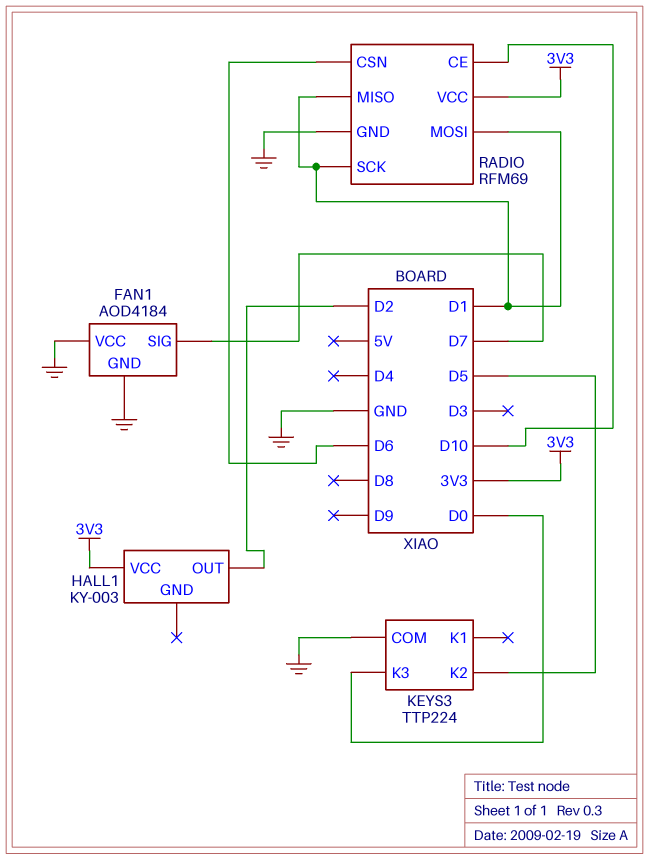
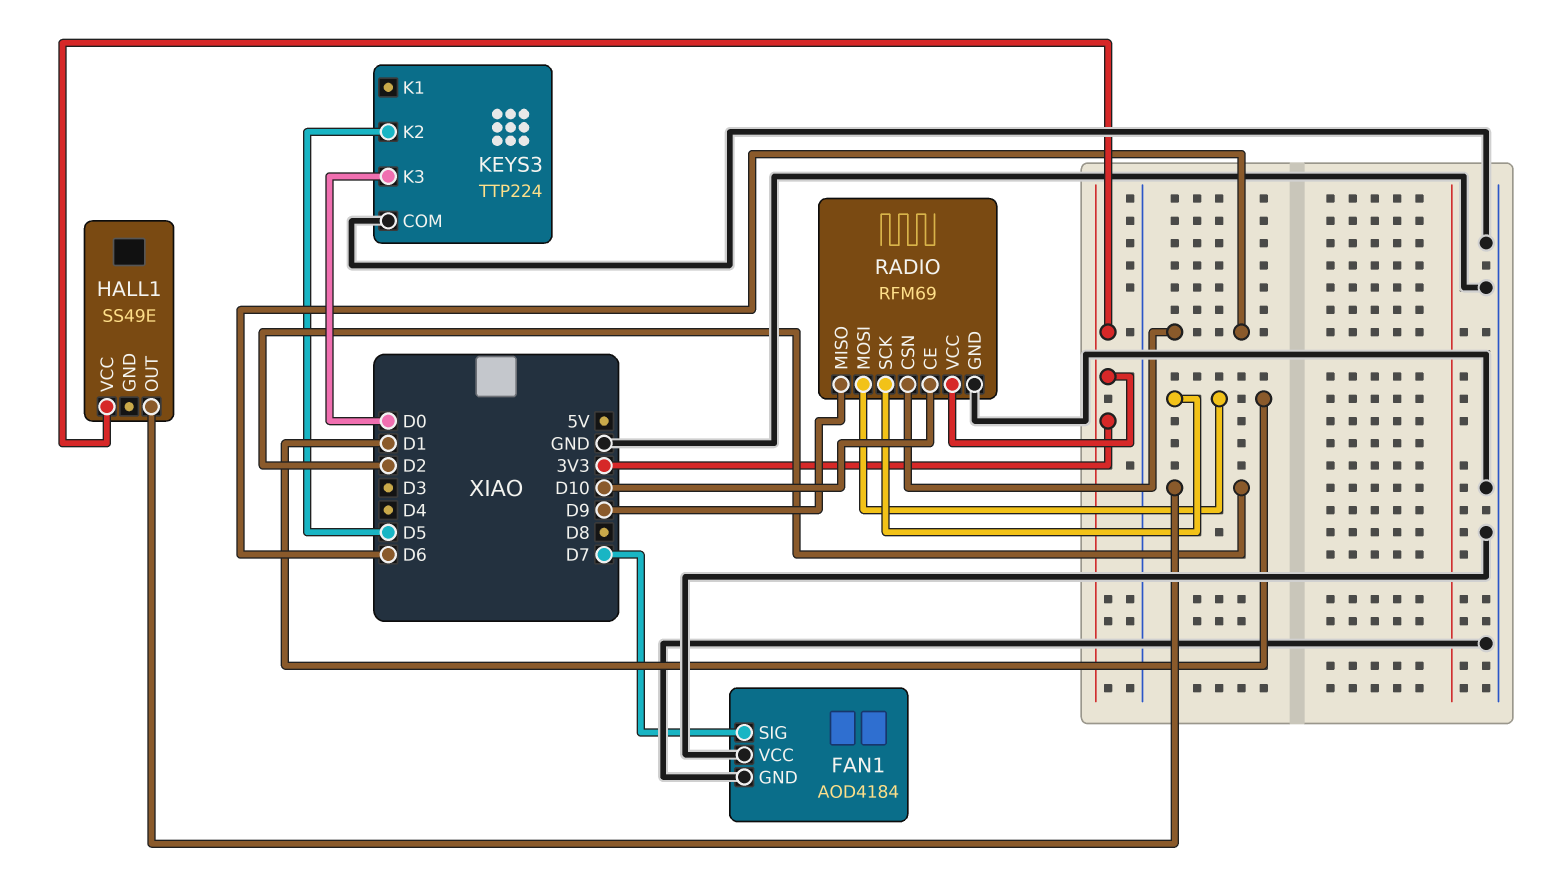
HALL1: KY-003 -> SS49E
RADIO pin MISO: D1 -> D9

